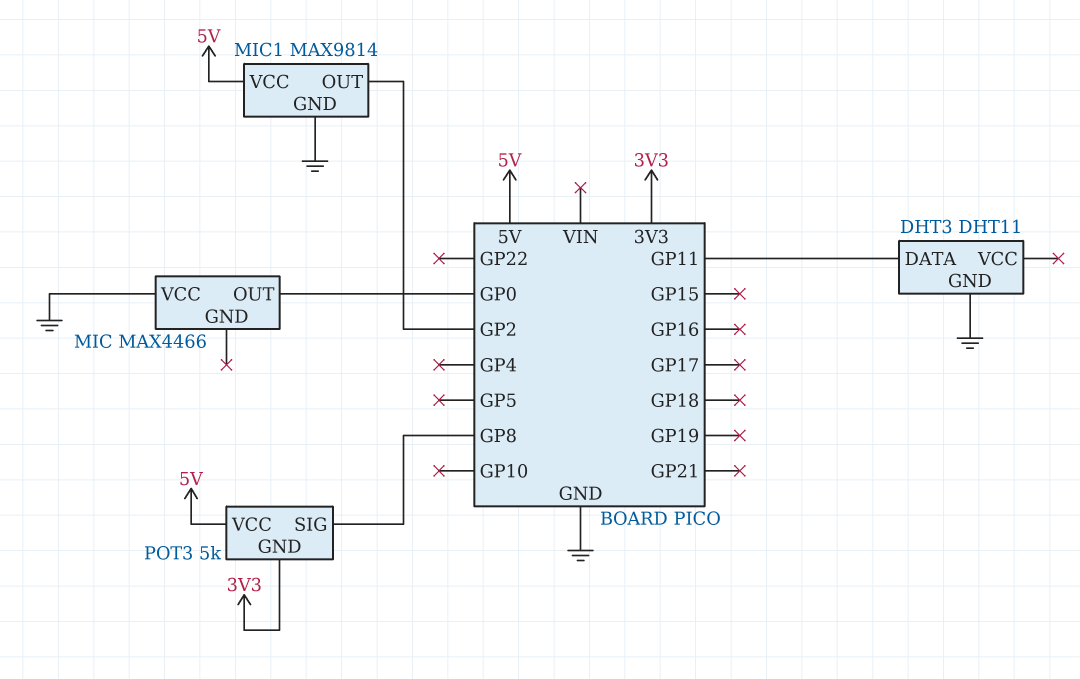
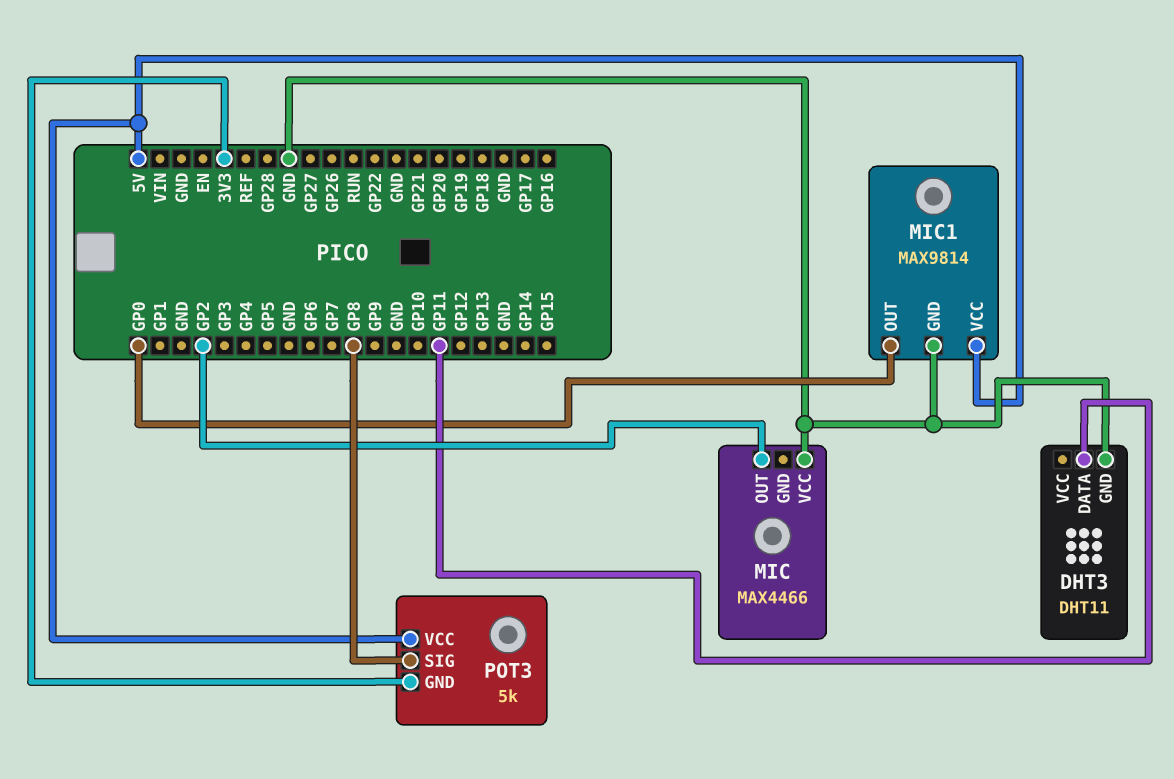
MIC pin OUT: GP0 -> GP2
MIC1 pin OUT: GP2 -> GP0

